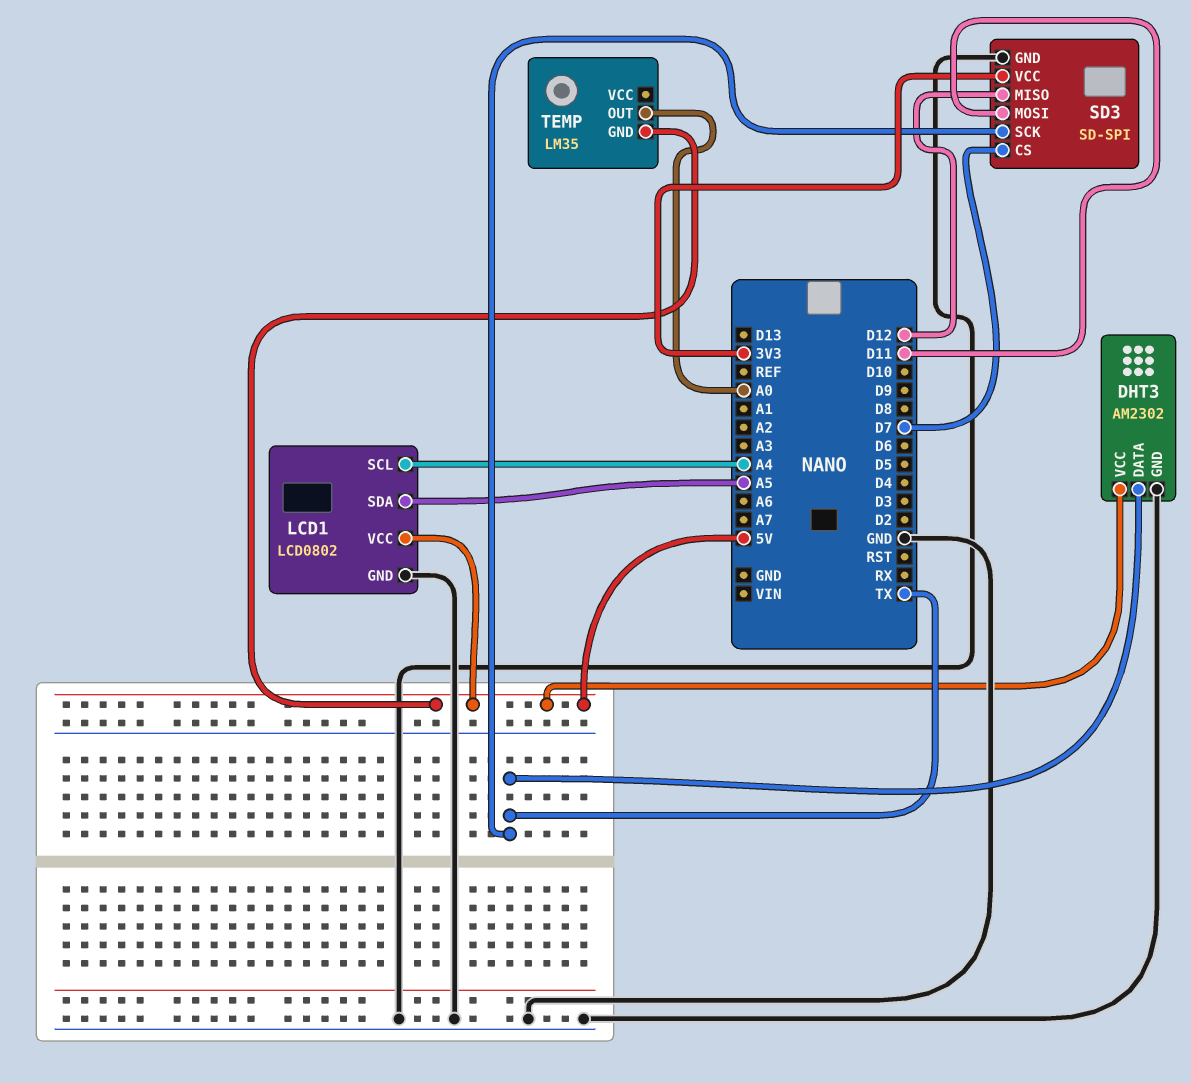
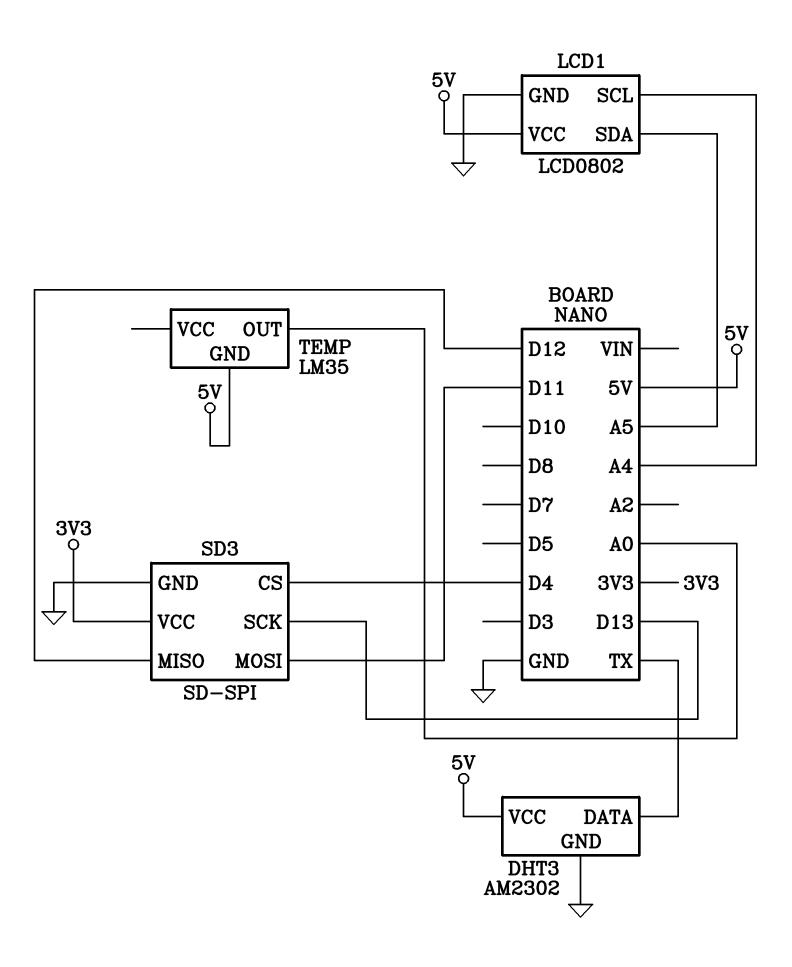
SD3 pin CS: D7 -> D4
SD3 pin SCK: TX -> D13

